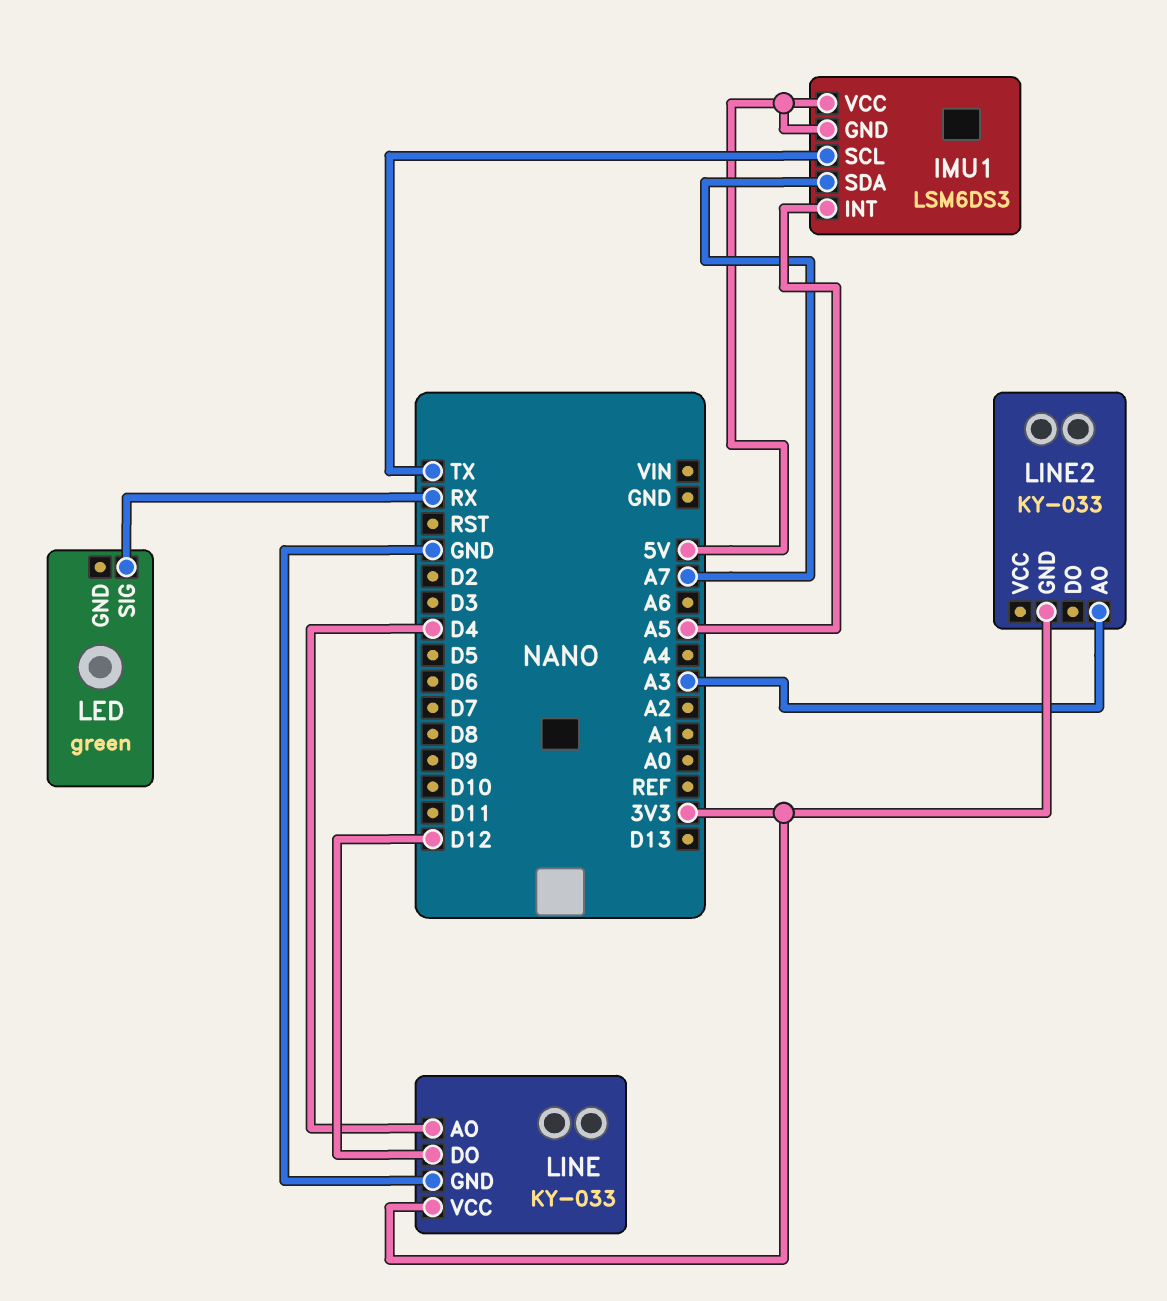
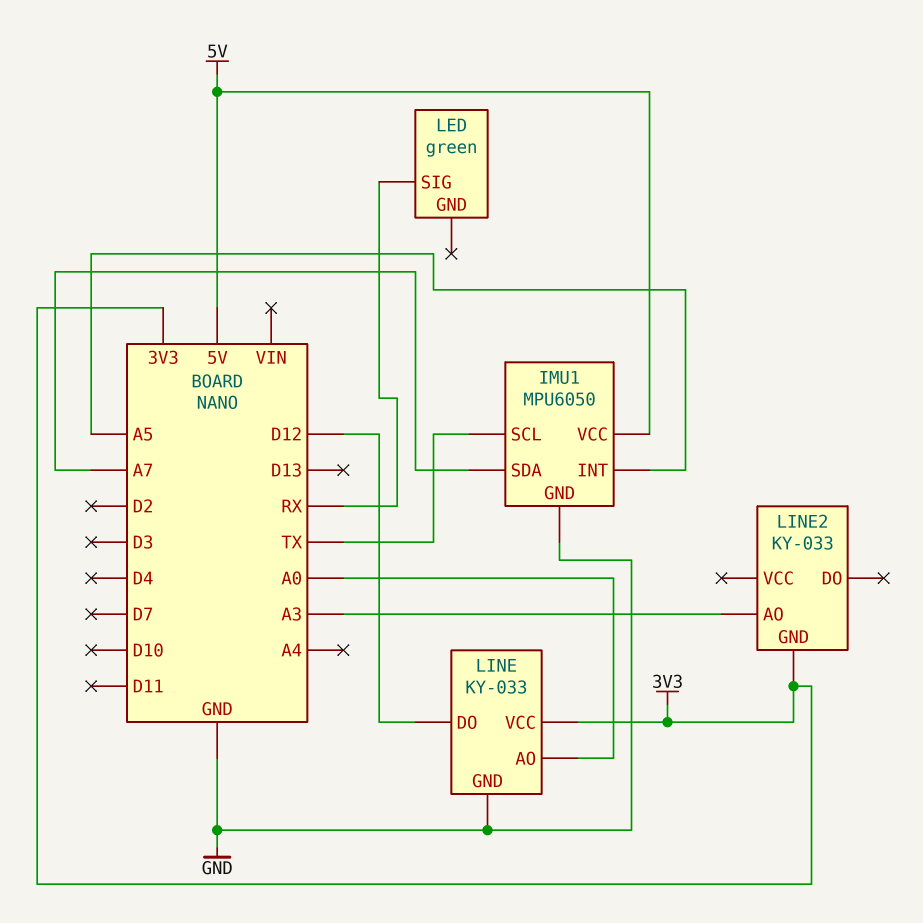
IMU1: LSM6DS3 -> MPU6050
IMU1 pin GND: 5V -> GND
LINE pin AO: D4 -> A0

